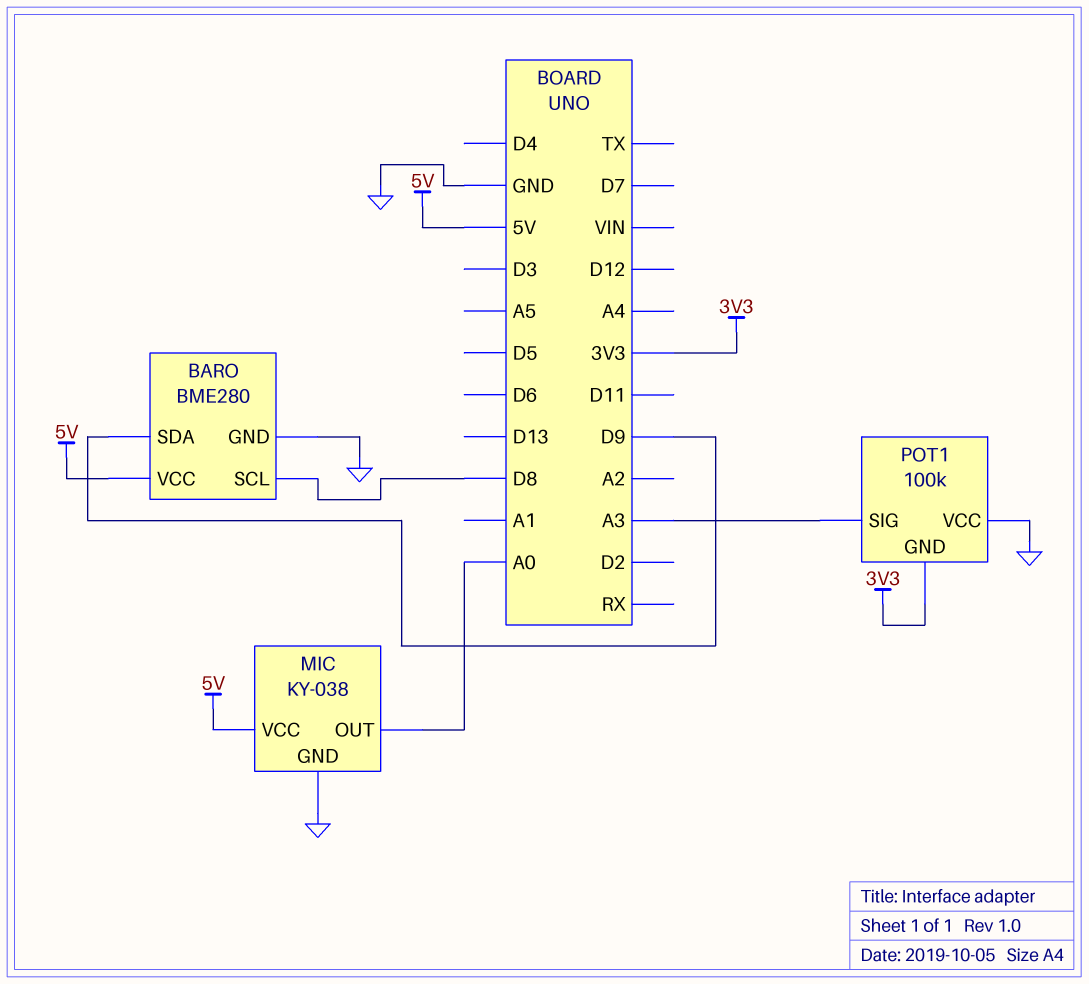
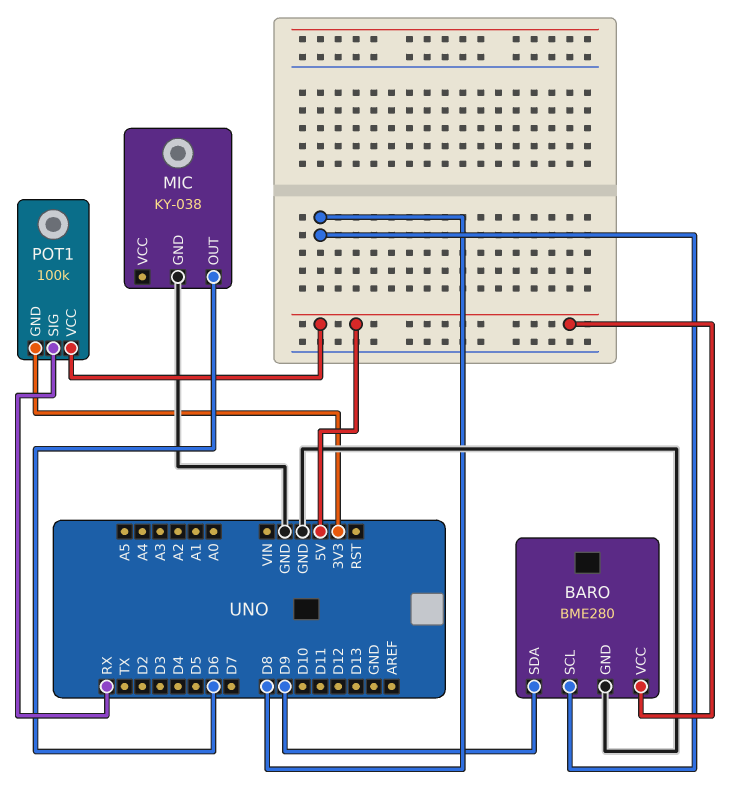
MIC pin OUT: A0 -> D6
MIC pin VCC: 5V -> none
POT1 pin SIG: A3 -> RX
POT1 pin VCC: GND -> 5V

